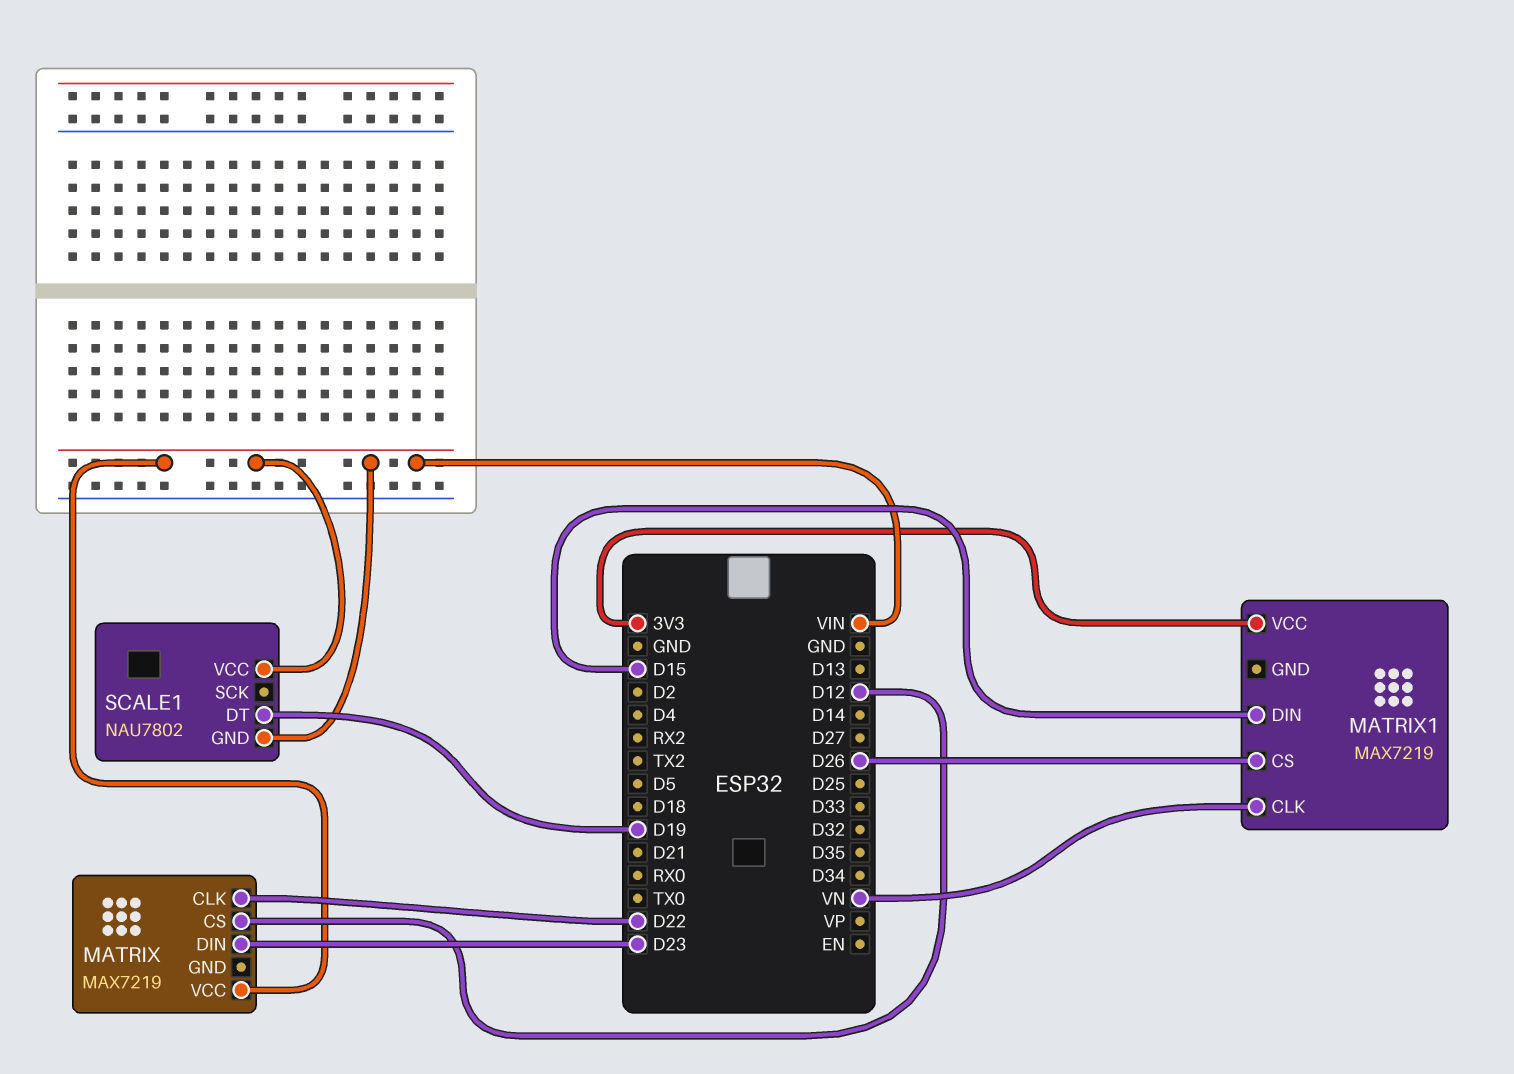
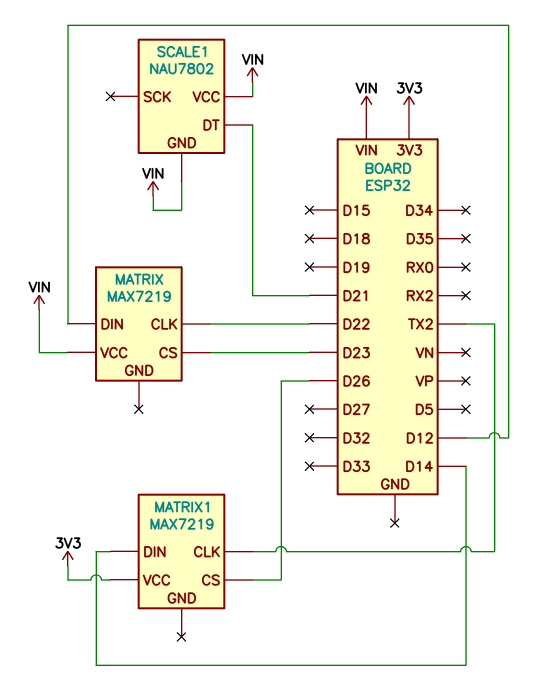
MATRIX pin CS: D12 -> D23
MATRIX pin DIN: D23 -> D12
MATRIX1 pin CLK: VN -> TX2
MATRIX1 pin DIN: D15 -> D14
SCALE1 pin DT: D19 -> D21

